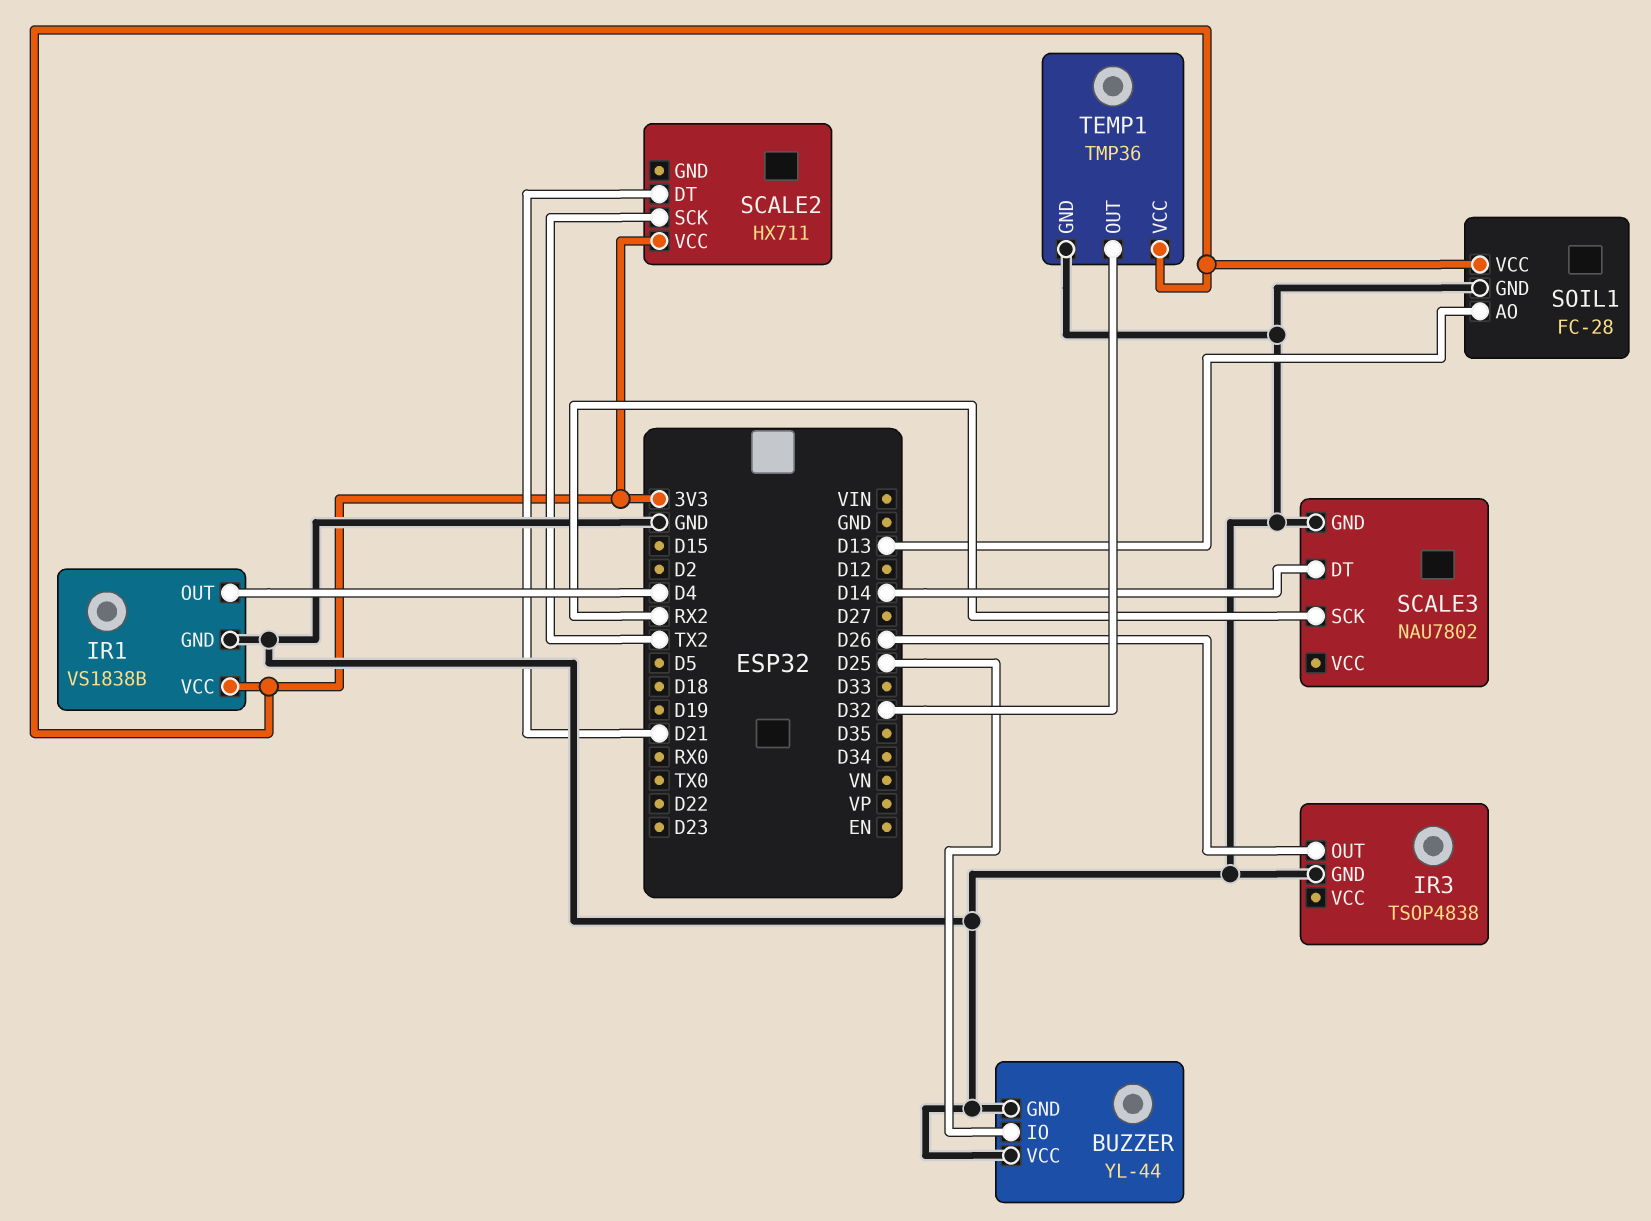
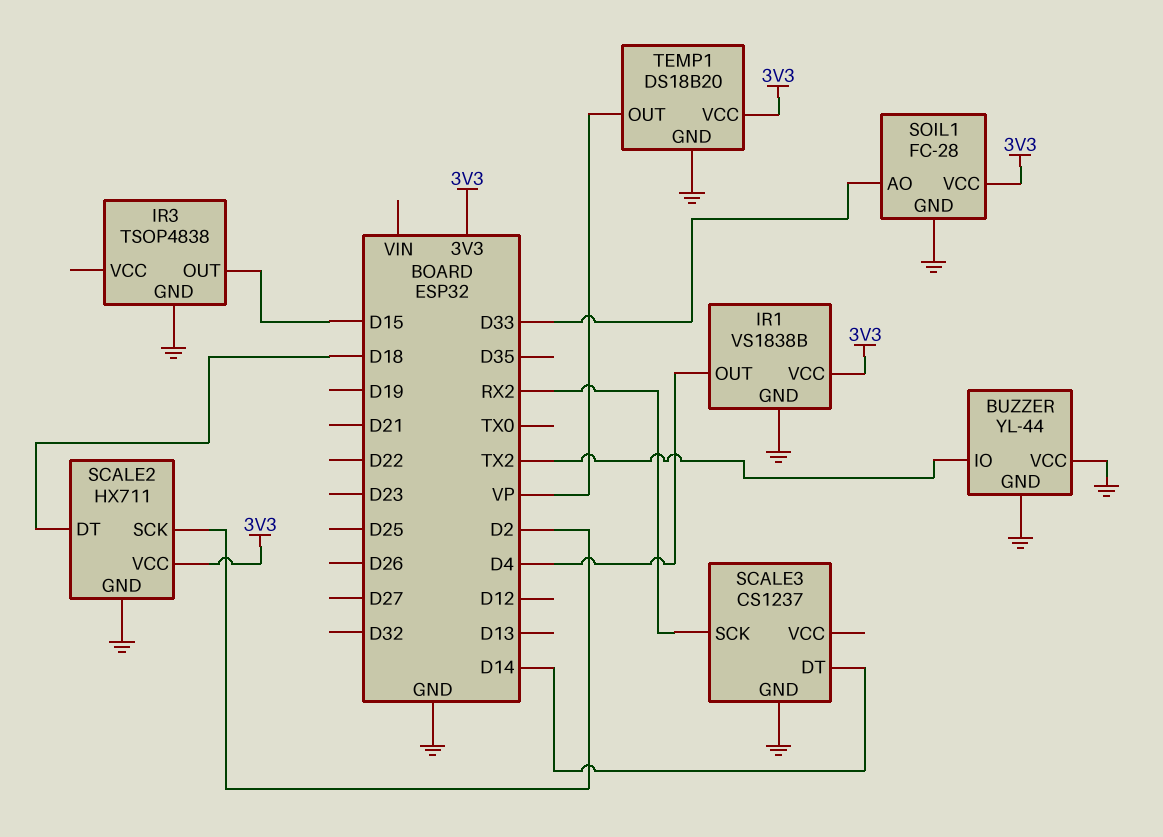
BUZZER pin IO: D25 -> TX2
IR3 pin OUT: D26 -> D15
SCALE2 pin DT: D21 -> D18
SCALE2 pin GND: none -> GND
SCALE2 pin SCK: TX2 -> D2
SCALE3: NAU7802 -> CS1237
SOIL1 pin AO: D13 -> D33
TEMP1: TMP36 -> DS18B20
TEMP1 pin OUT: D32 -> VP

